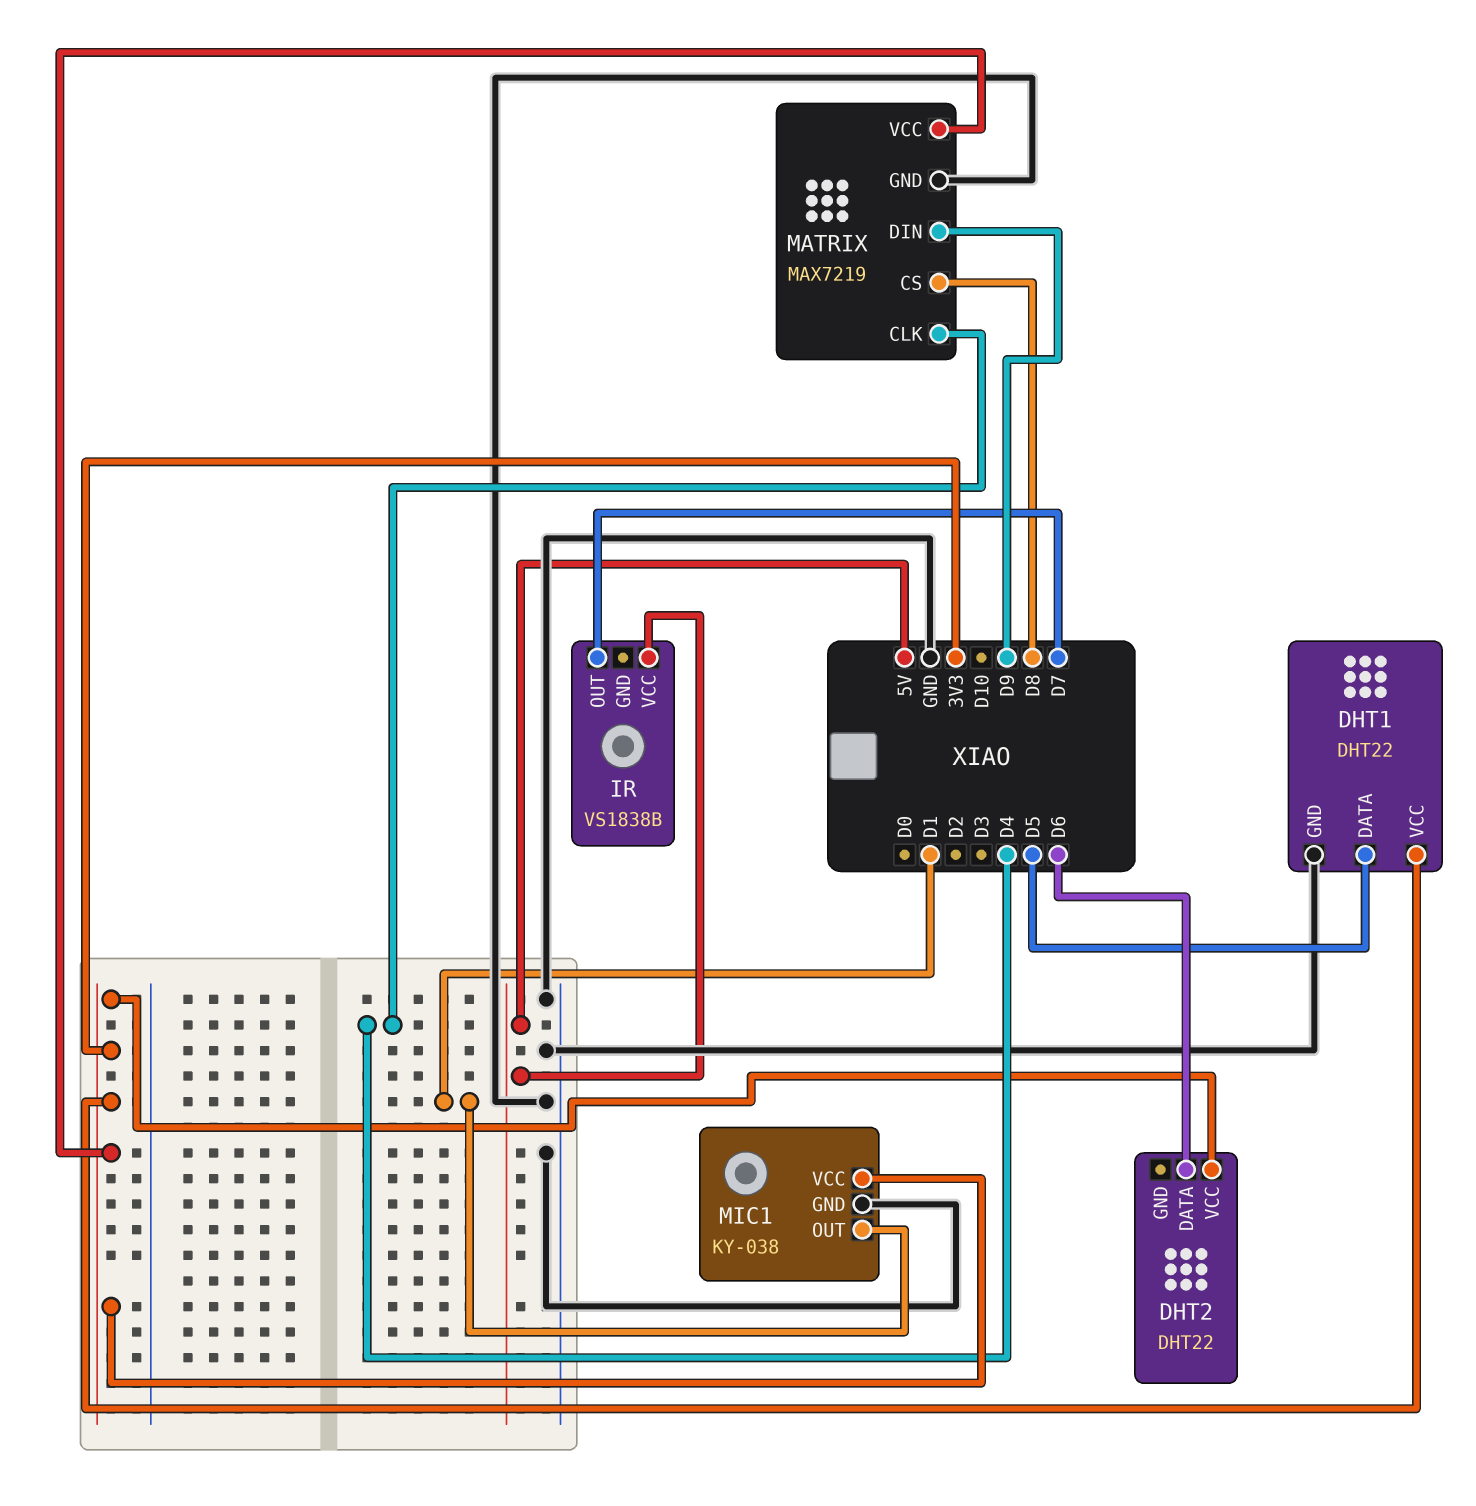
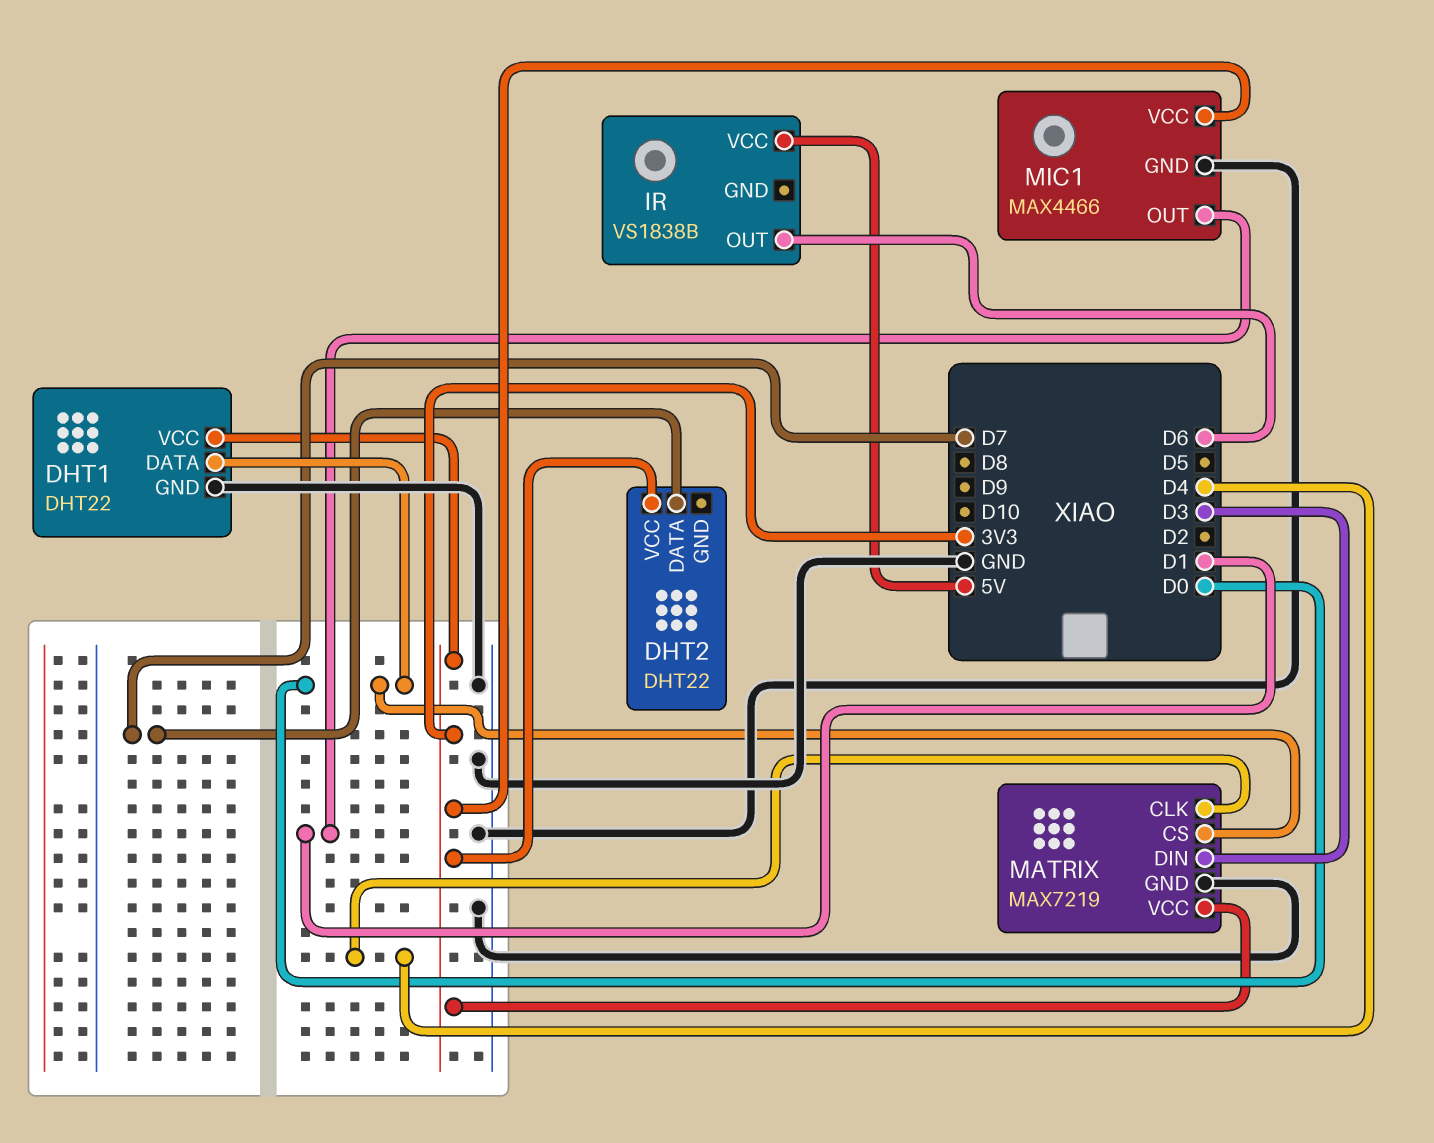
DHT1 pin DATA: D5 -> D0
DHT2 pin DATA: D6 -> D7
IR pin OUT: D7 -> D6
MATRIX pin CS: D8 -> D0
MATRIX pin DIN: D9 -> D3
MIC1: KY-038 -> MAX4466

